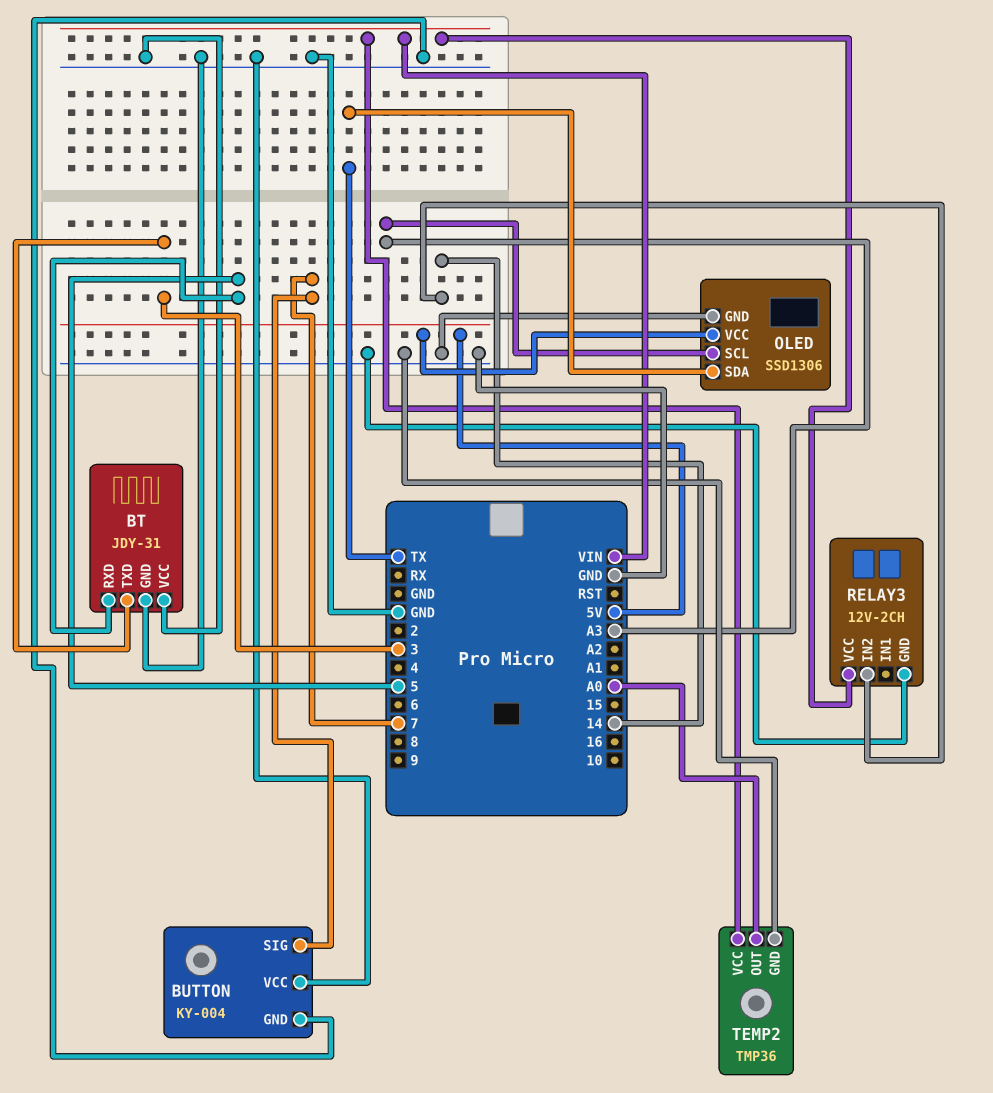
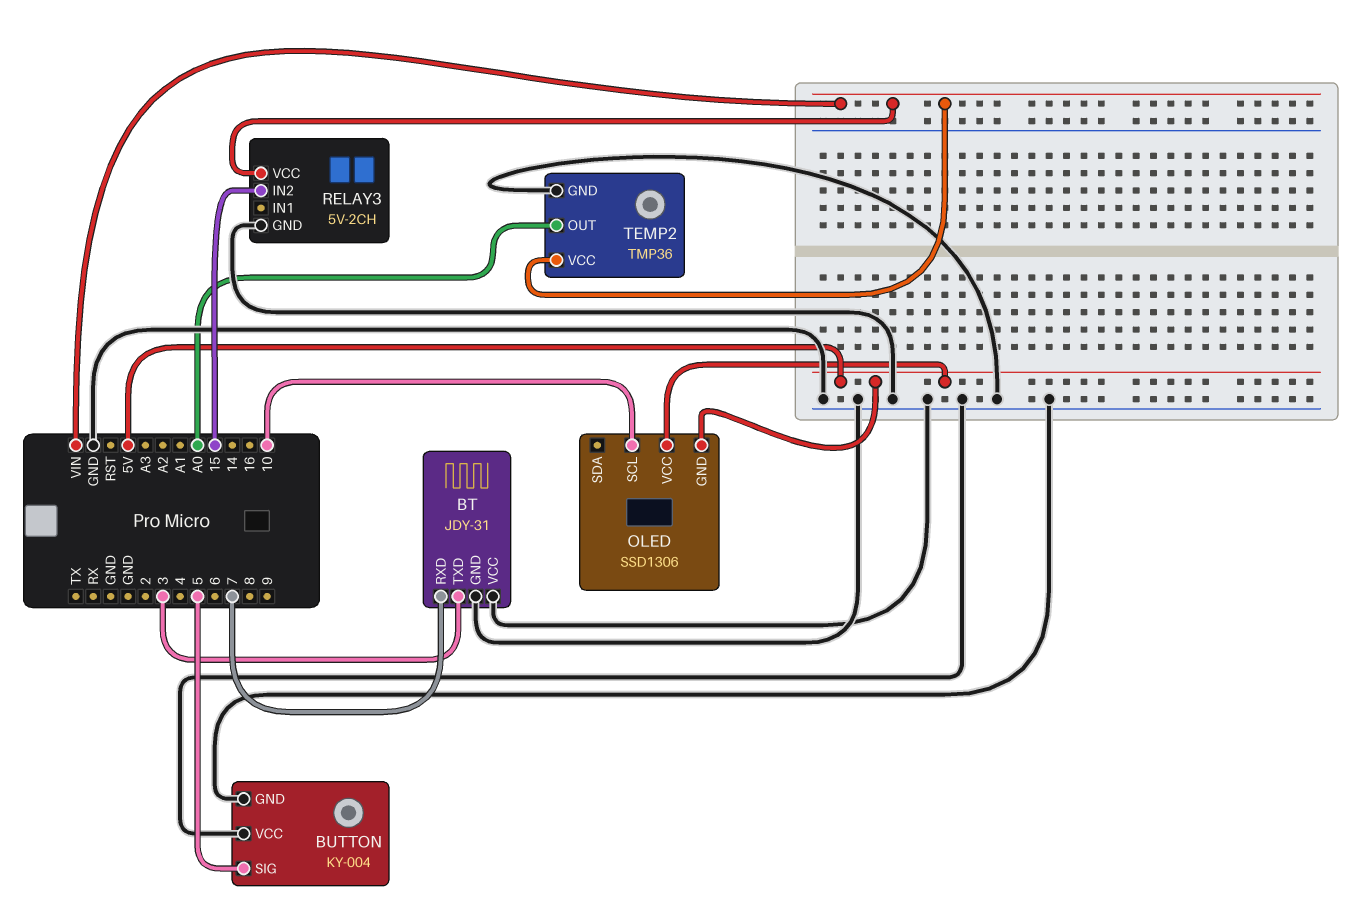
BT pin RXD: 5 -> 7
BUTTON pin SIG: 7 -> 5
OLED pin GND: GND -> 5V
OLED pin SCL: A3 -> 10
OLED pin SDA: TX -> none
RELAY3: 12V-2CH -> 5V-2CH
RELAY3 pin IN2: 14 -> 15

